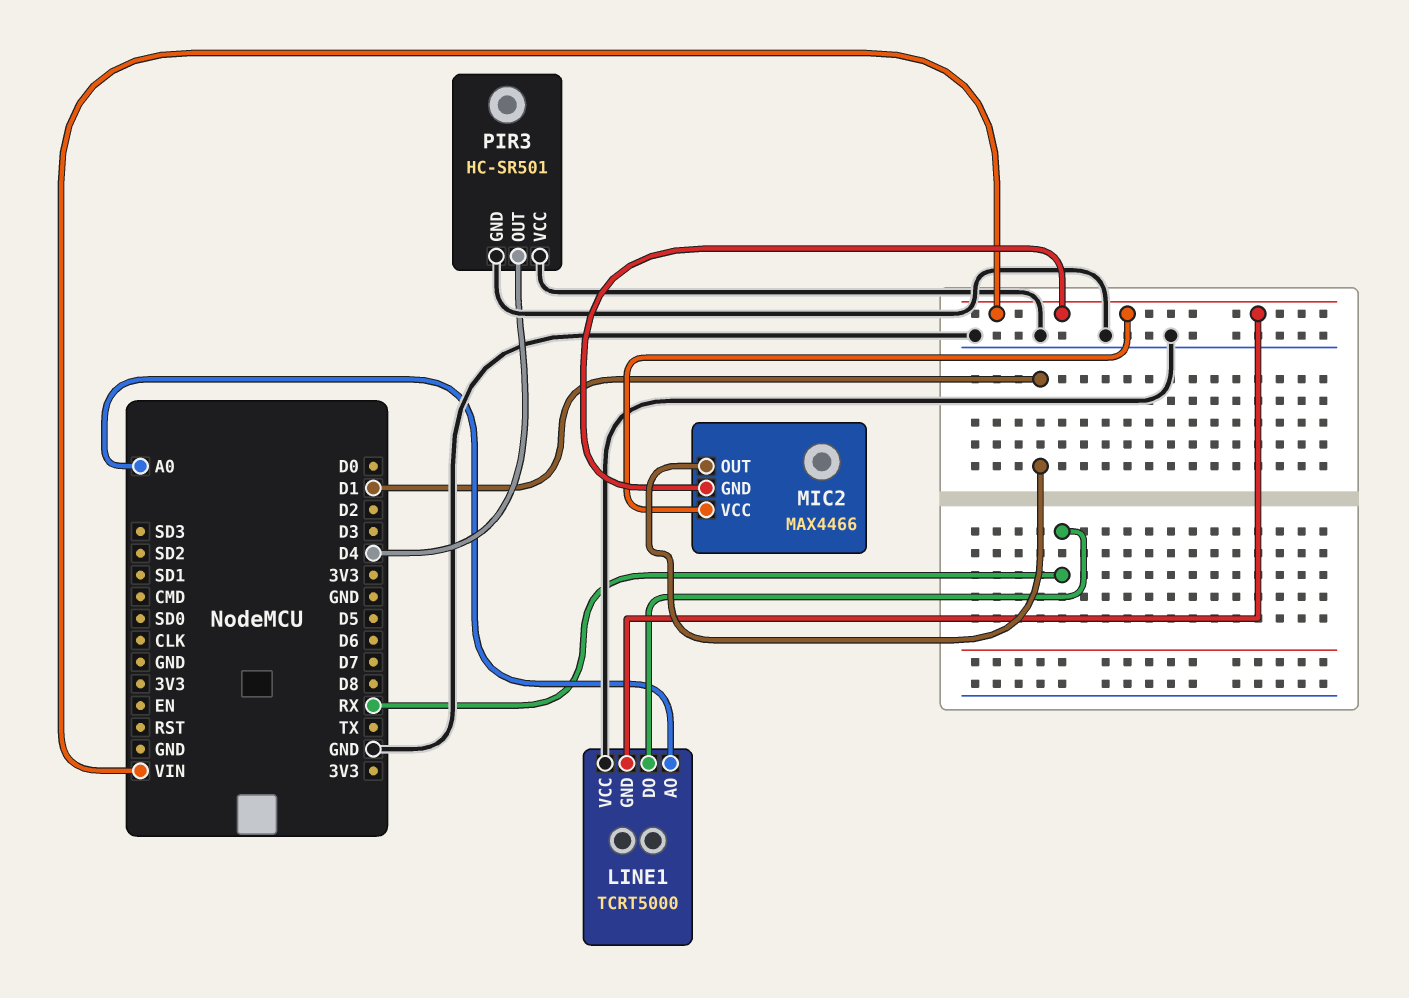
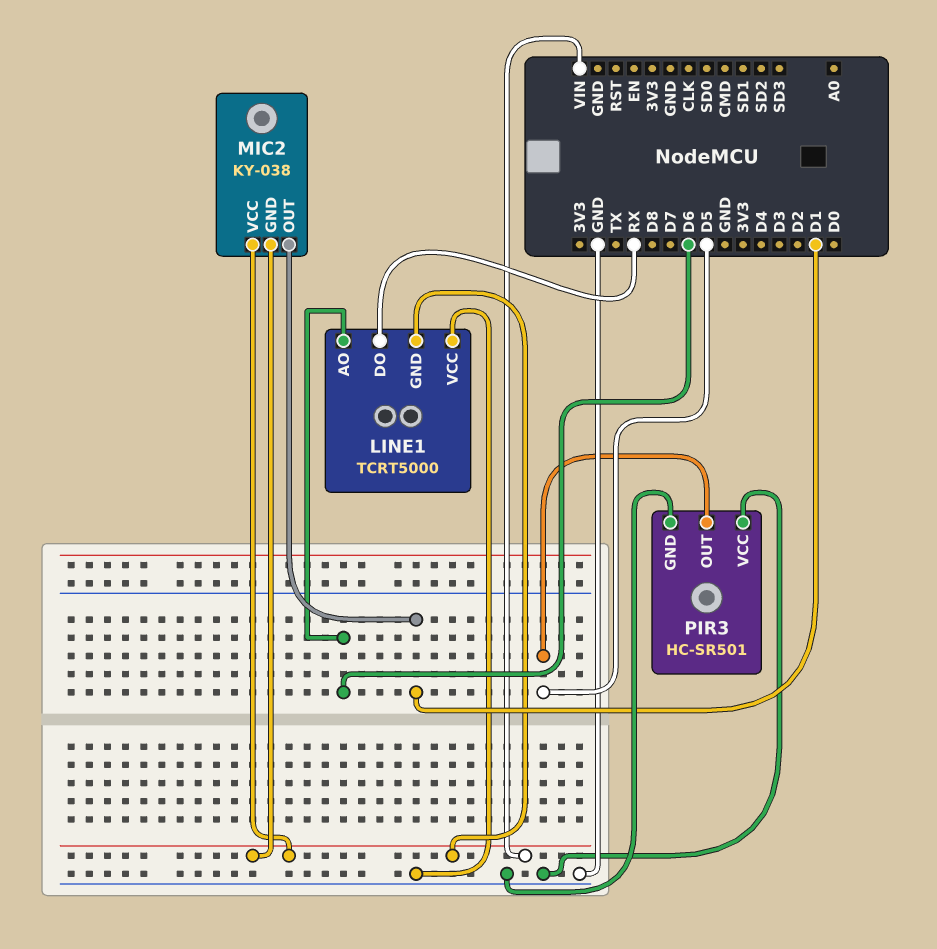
LINE1 pin AO: A0 -> D6
MIC2: MAX4466 -> KY-038
PIR3 pin OUT: D4 -> D5

